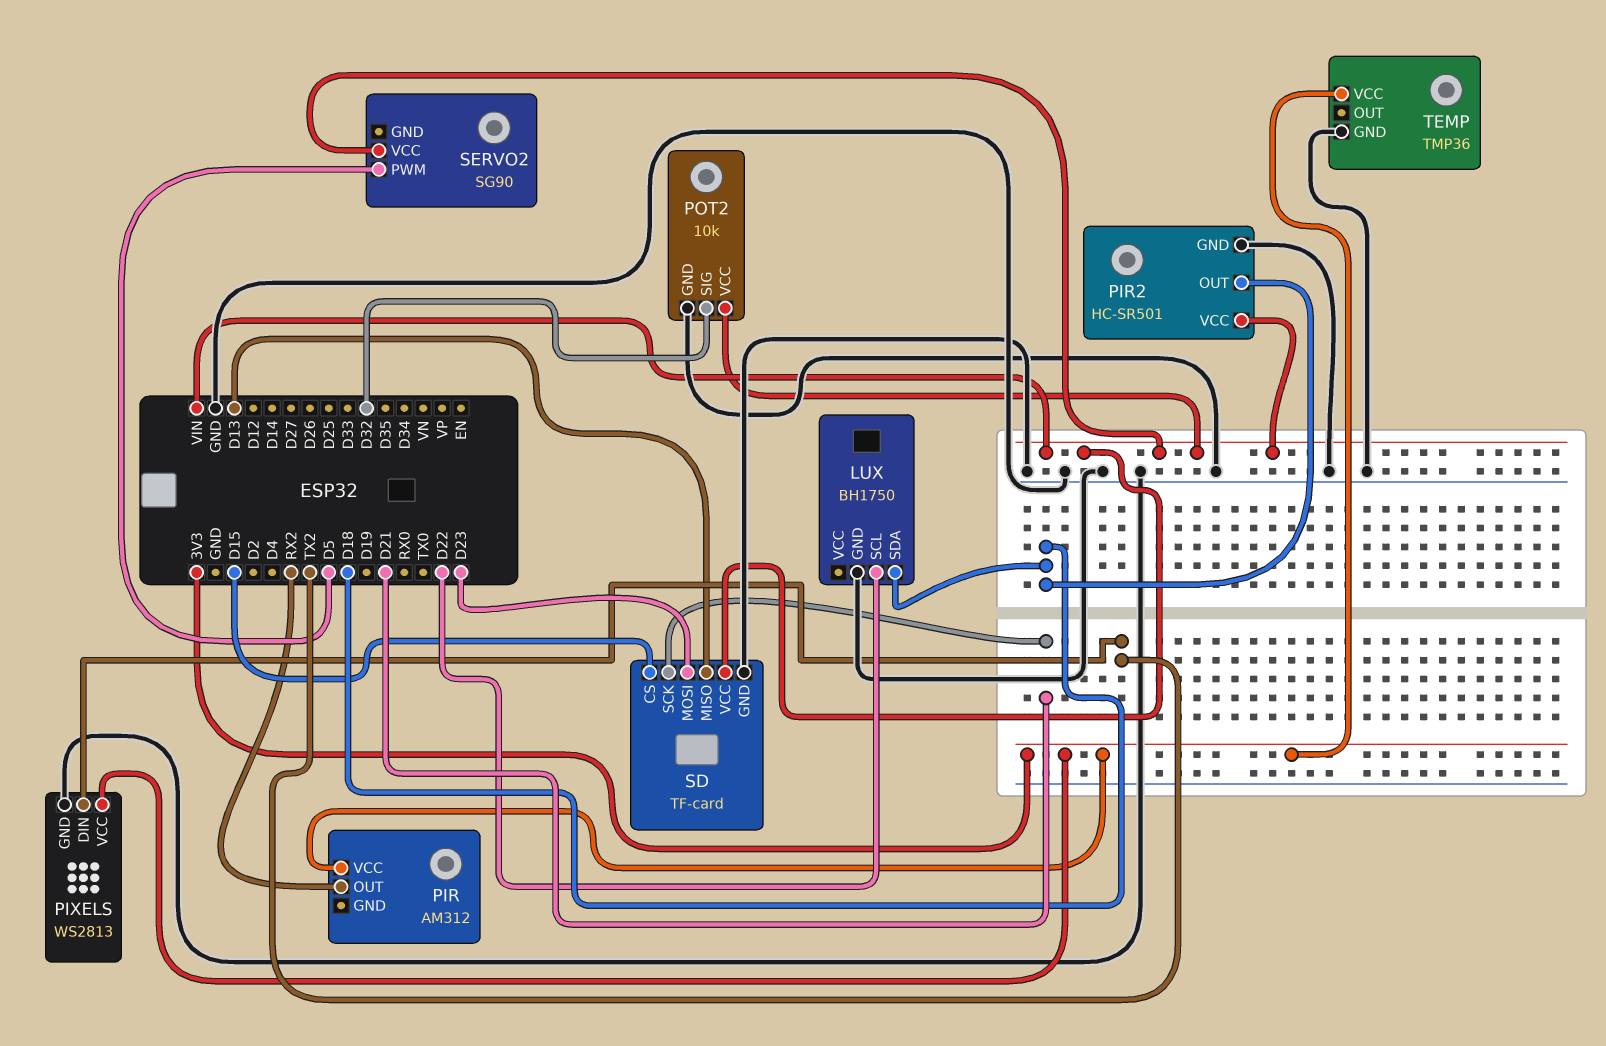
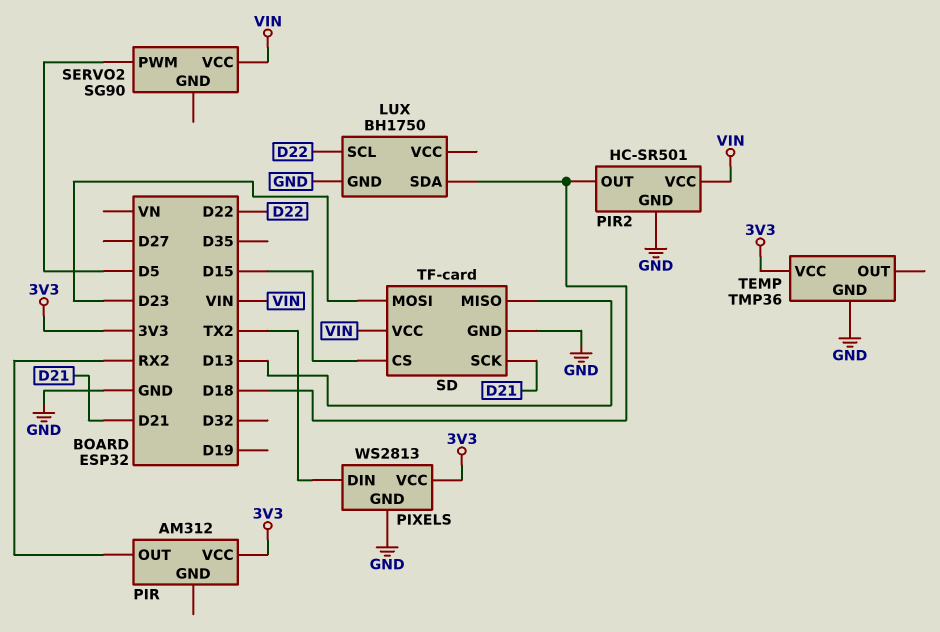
POT2: 10k -> none
POT2 pin GND: GND -> none
POT2 pin SIG: D32 -> none
POT2 pin VCC: VIN -> none

